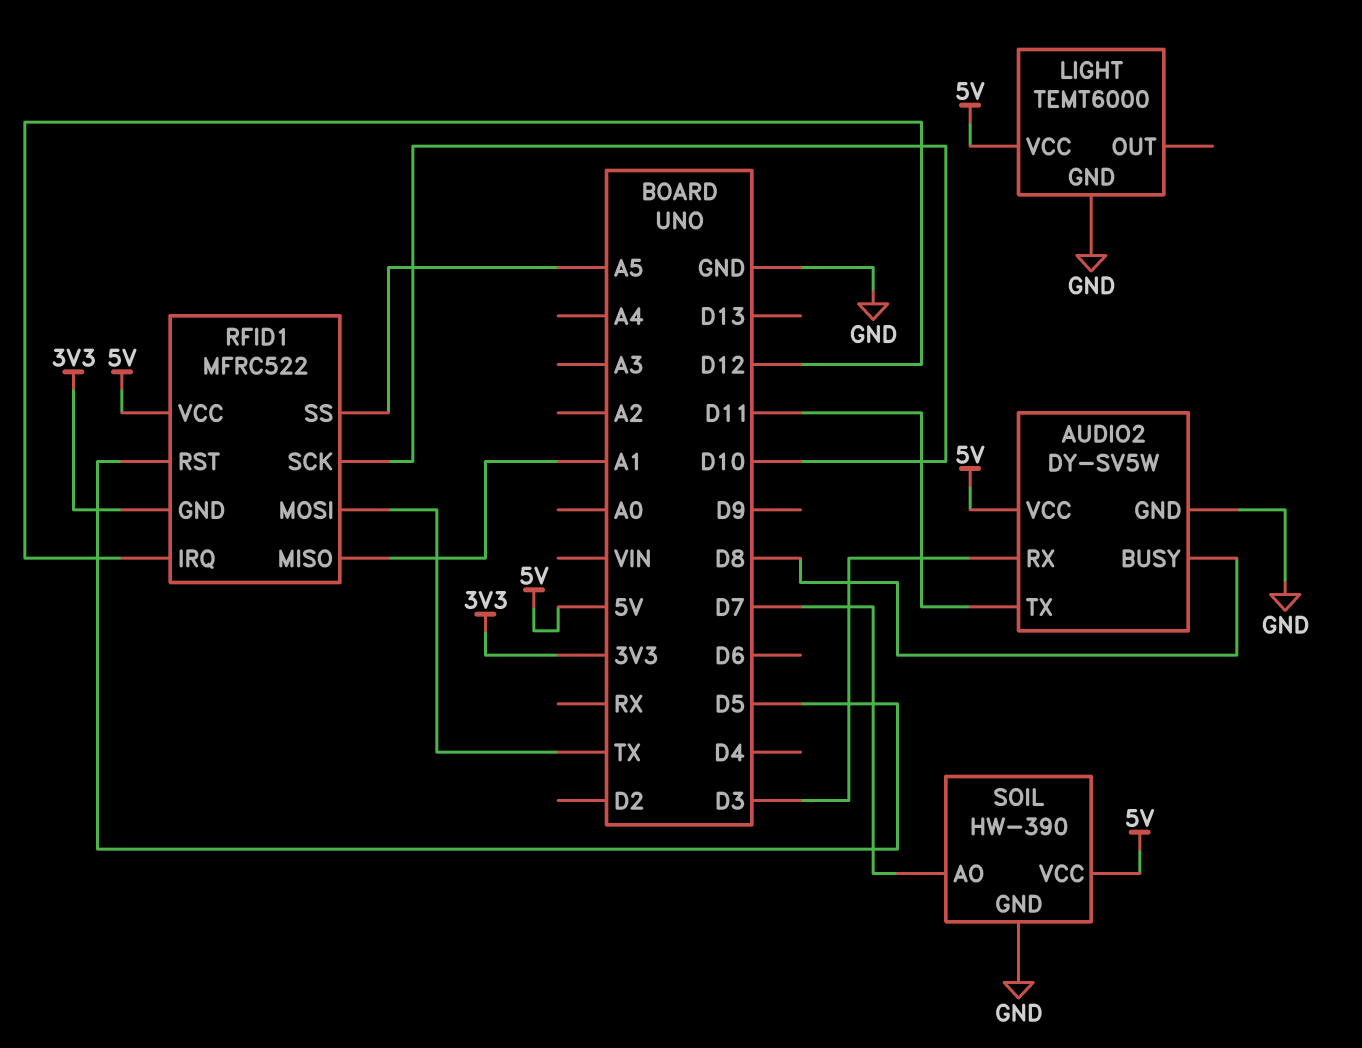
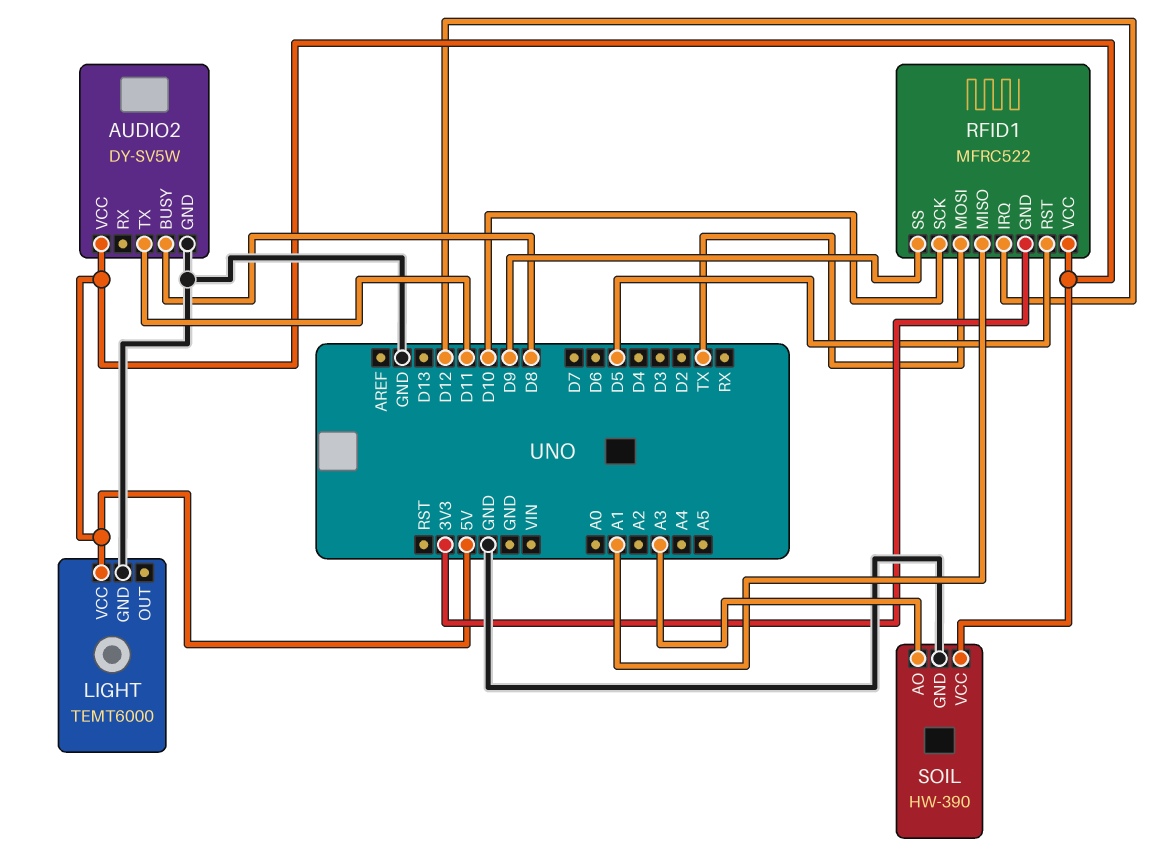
AUDIO2 pin RX: D3 -> none
RFID1 pin SS: A5 -> D9
SOIL pin AO: D7 -> A3

